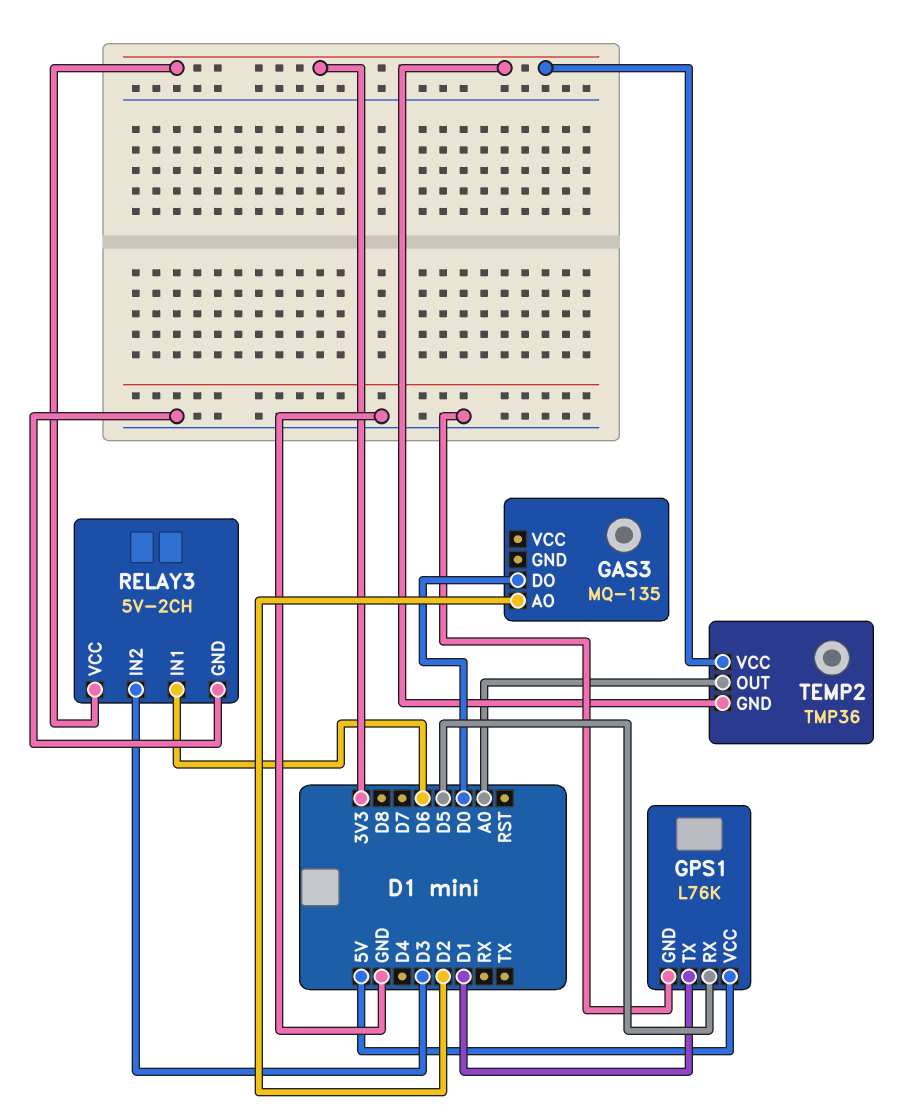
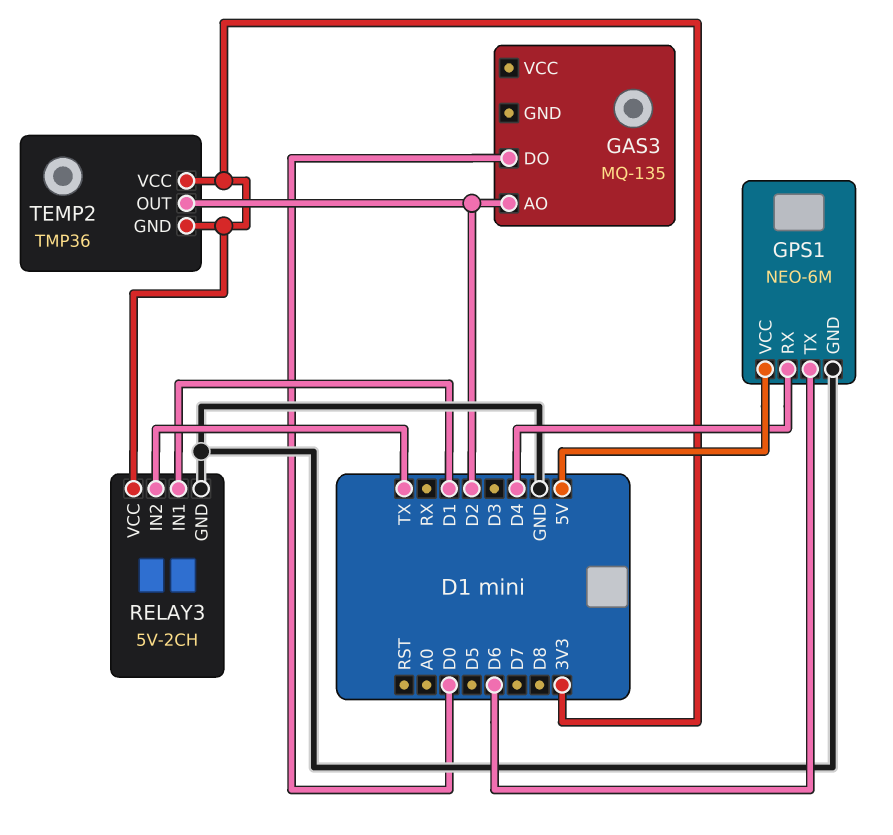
GPS1: L76K -> NEO-6M
GPS1 pin RX: D5 -> D4
GPS1 pin TX: D1 -> D6
RELAY3 pin IN1: D6 -> D1
RELAY3 pin IN2: D3 -> TX
TEMP2 pin OUT: A0 -> D2

